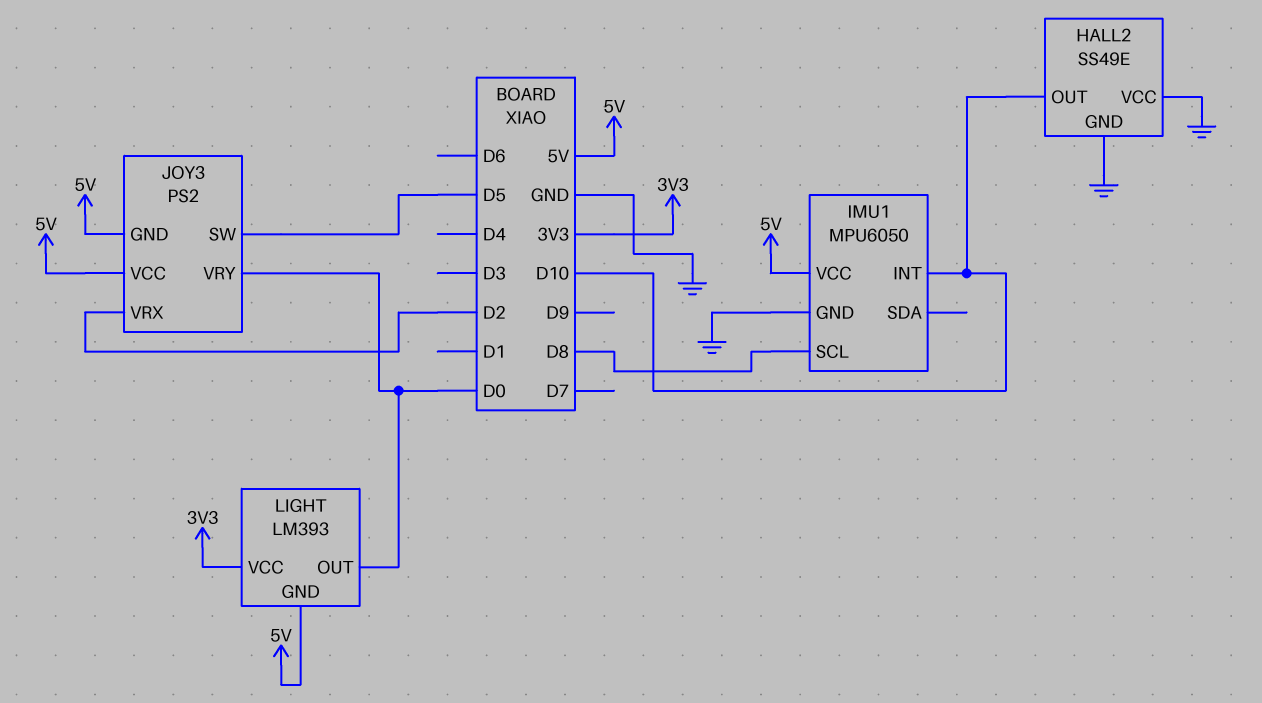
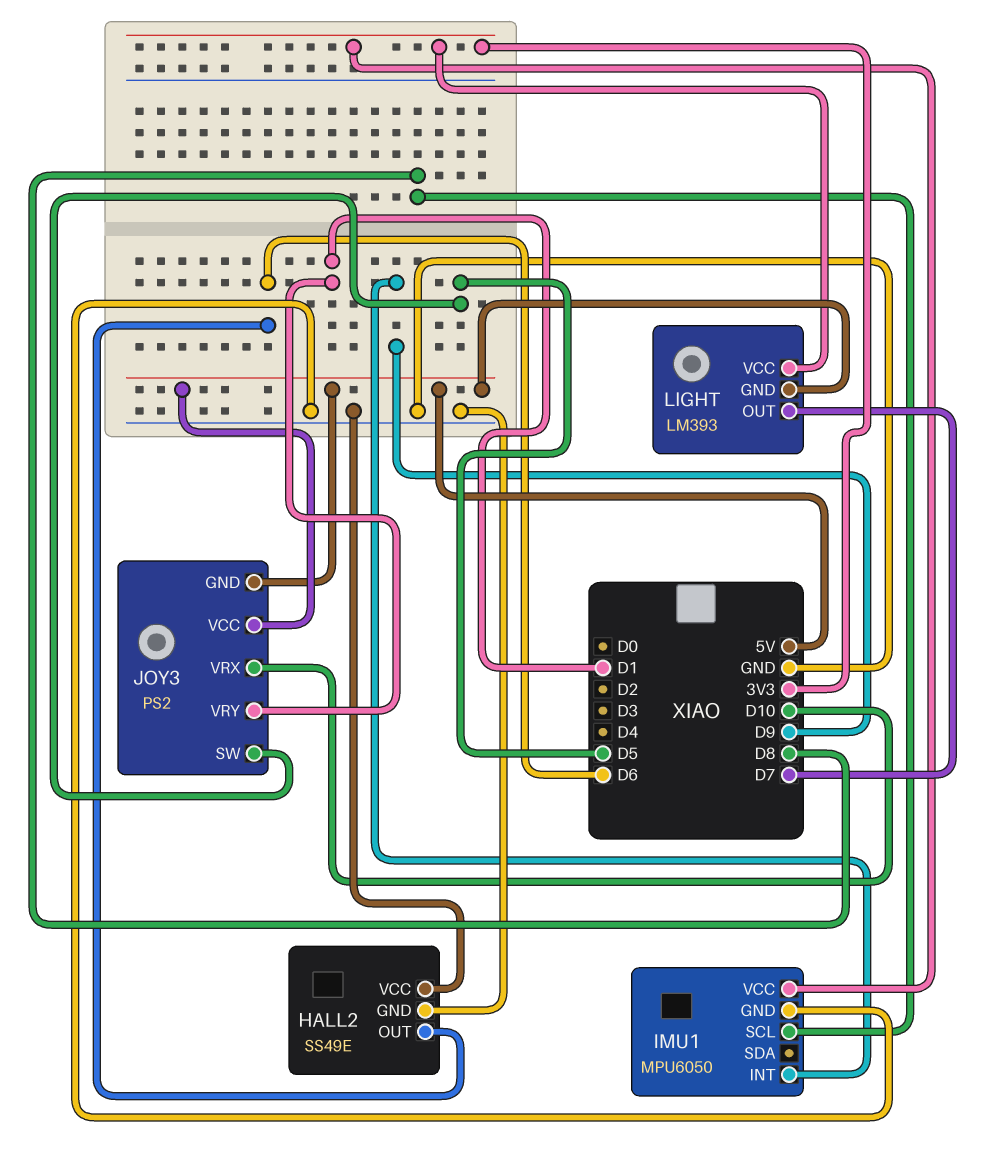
HALL2 pin OUT: D10 -> D6
IMU1 pin INT: D10 -> D9
IMU1 pin VCC: 5V -> 3V3
JOY3 pin VRX: D2 -> D10
JOY3 pin VRY: D0 -> D1
LIGHT pin OUT: D0 -> D7

